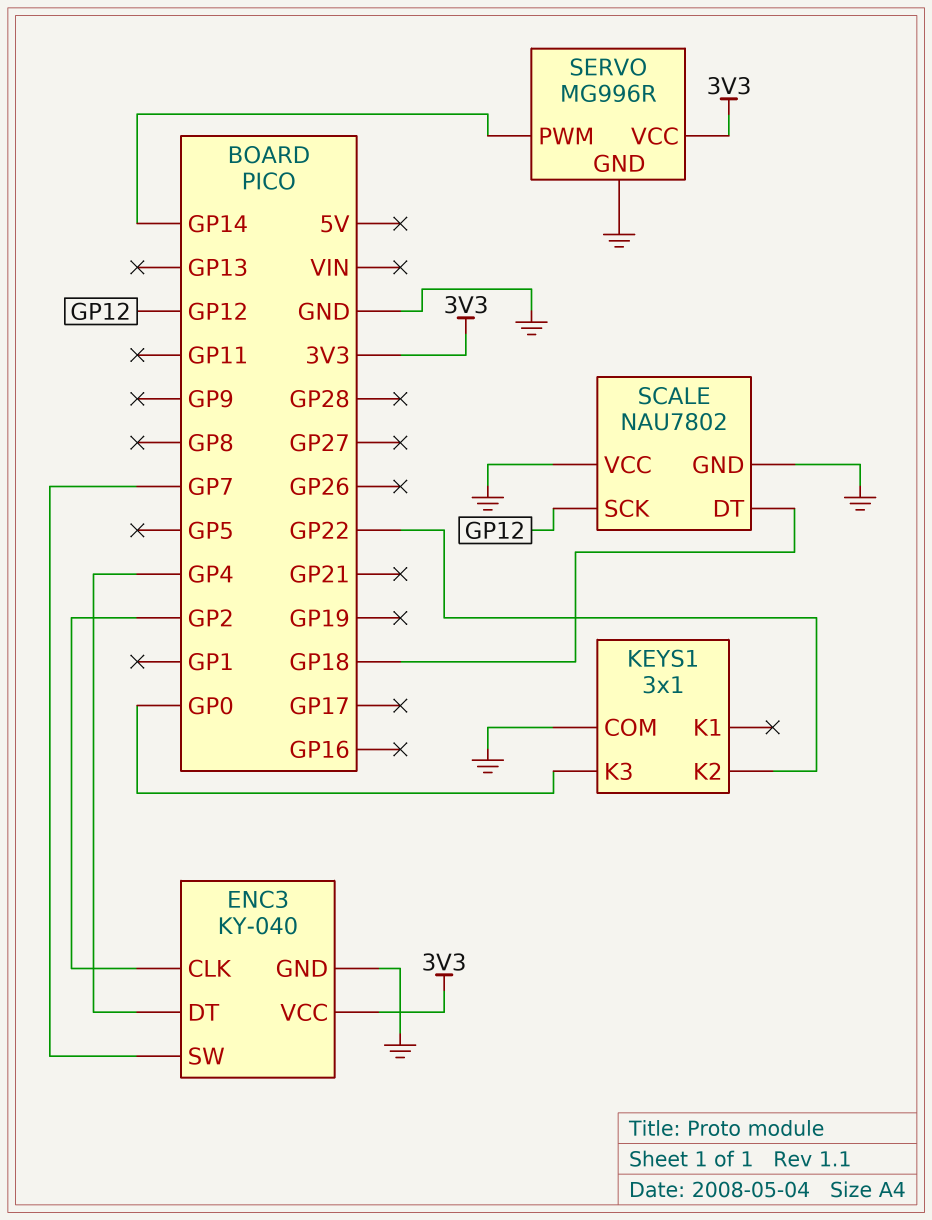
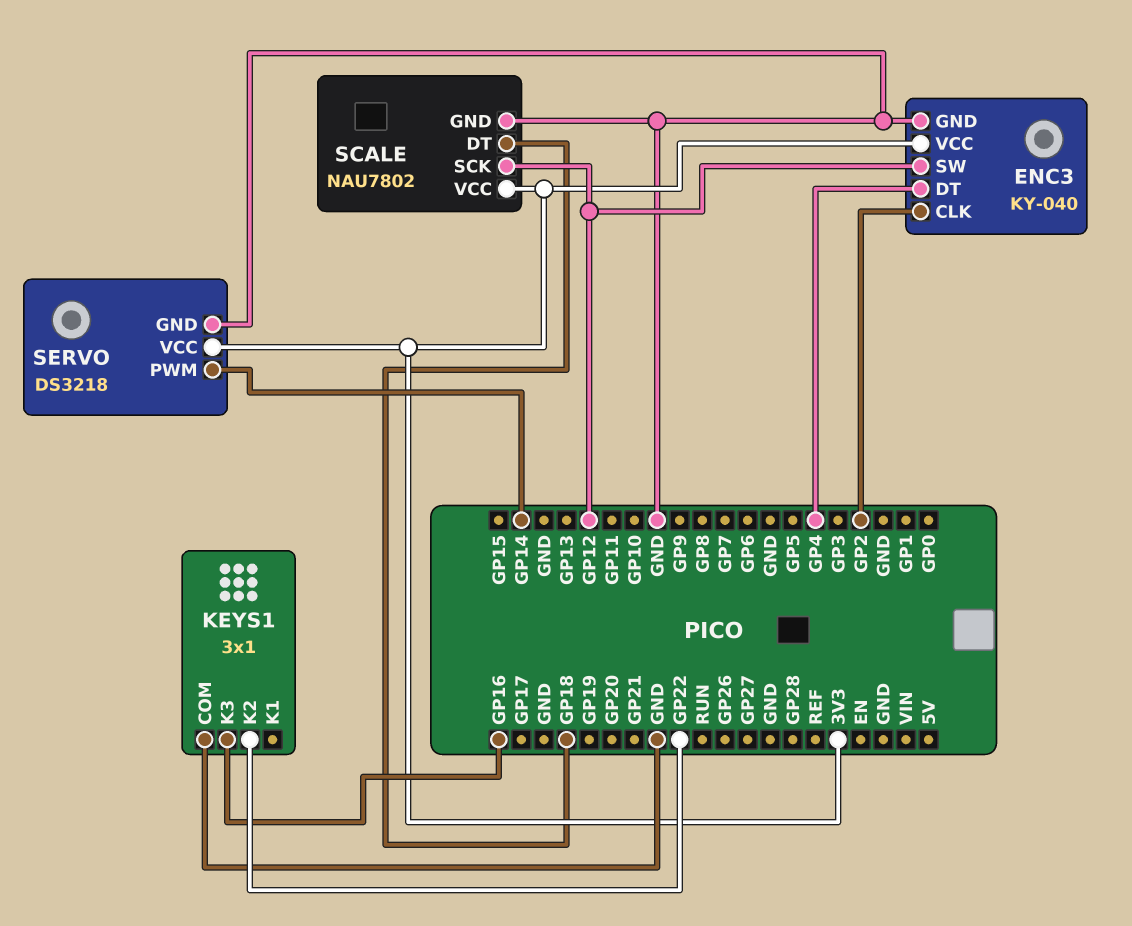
ENC3 pin SW: GP7 -> GP12
KEYS1 pin K3: GP0 -> GP16
SCALE pin VCC: GND -> 3V3
SERVO: MG996R -> DS3218

